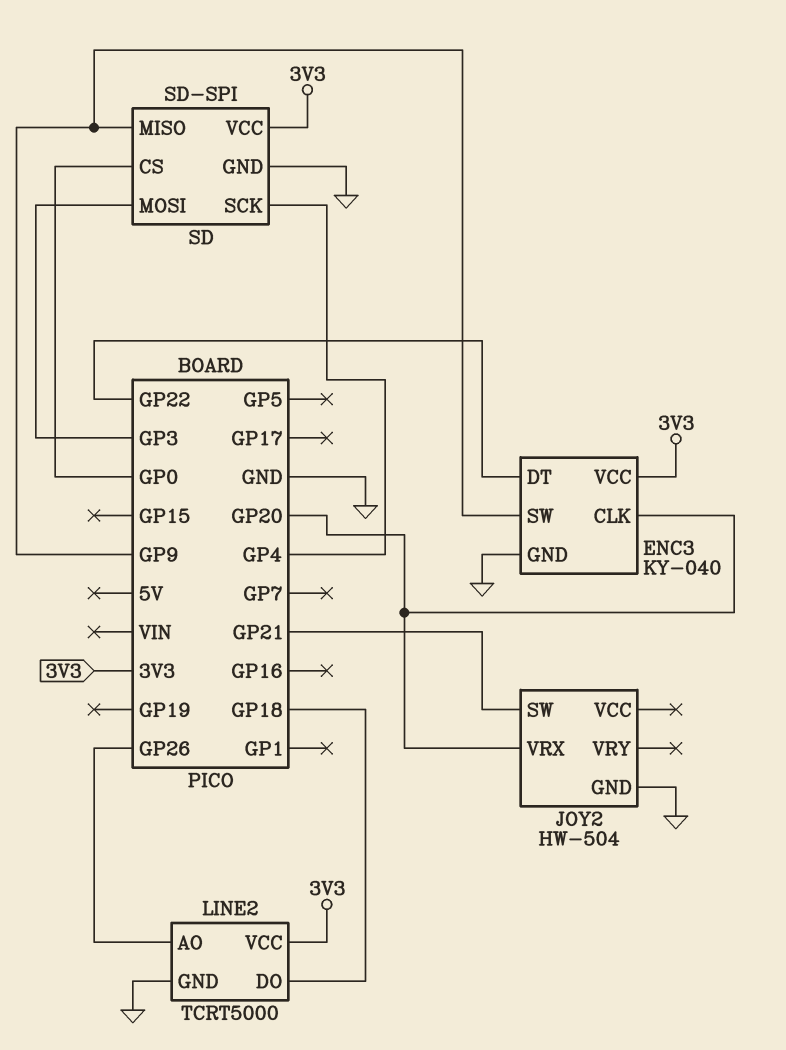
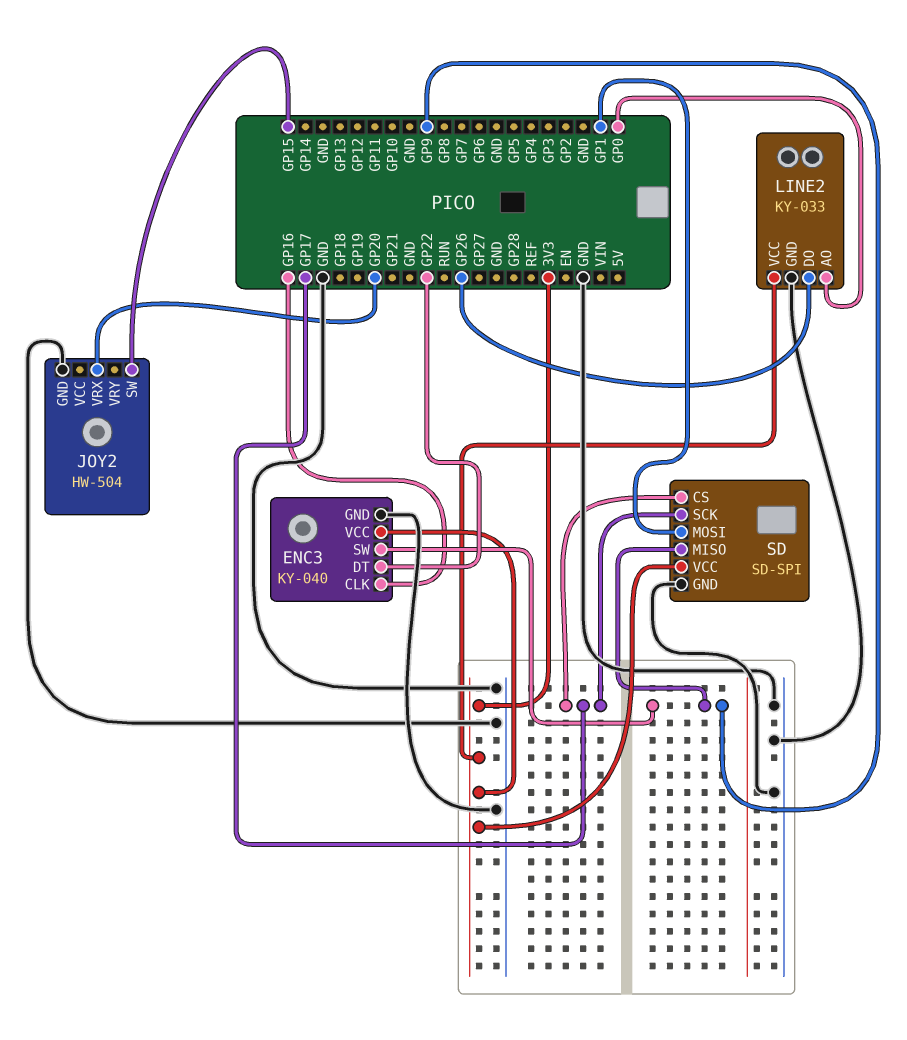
ENC3 pin CLK: GP20 -> GP16
JOY2 pin SW: GP21 -> GP15
LINE2: TCRT5000 -> KY-033
LINE2 pin AO: GP26 -> GP0
LINE2 pin DO: GP18 -> GP26
SD pin CS: GP0 -> GP17
SD pin MOSI: GP3 -> GP1
SD pin SCK: GP4 -> GP17

